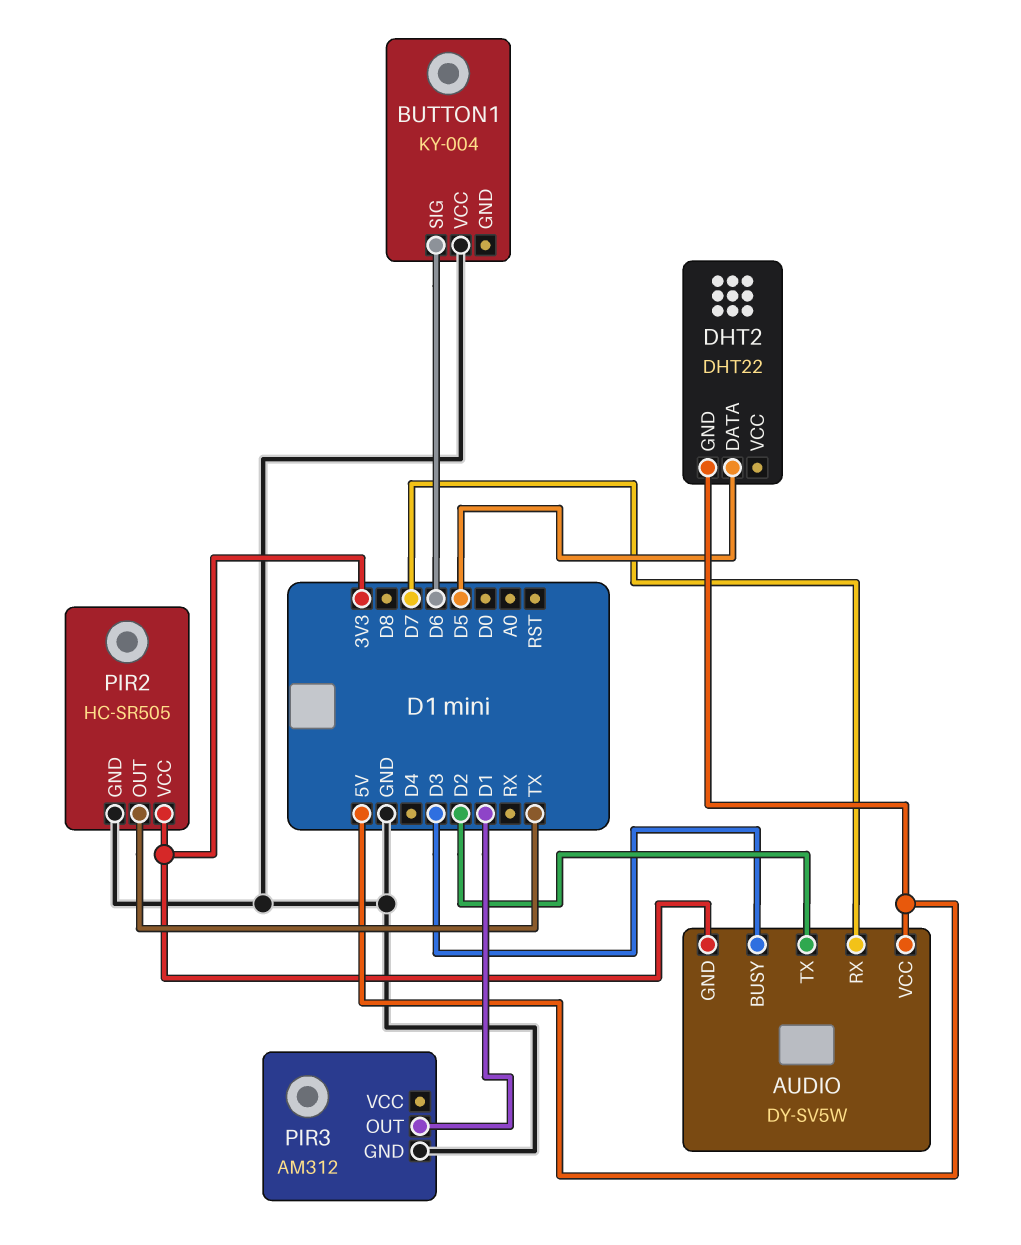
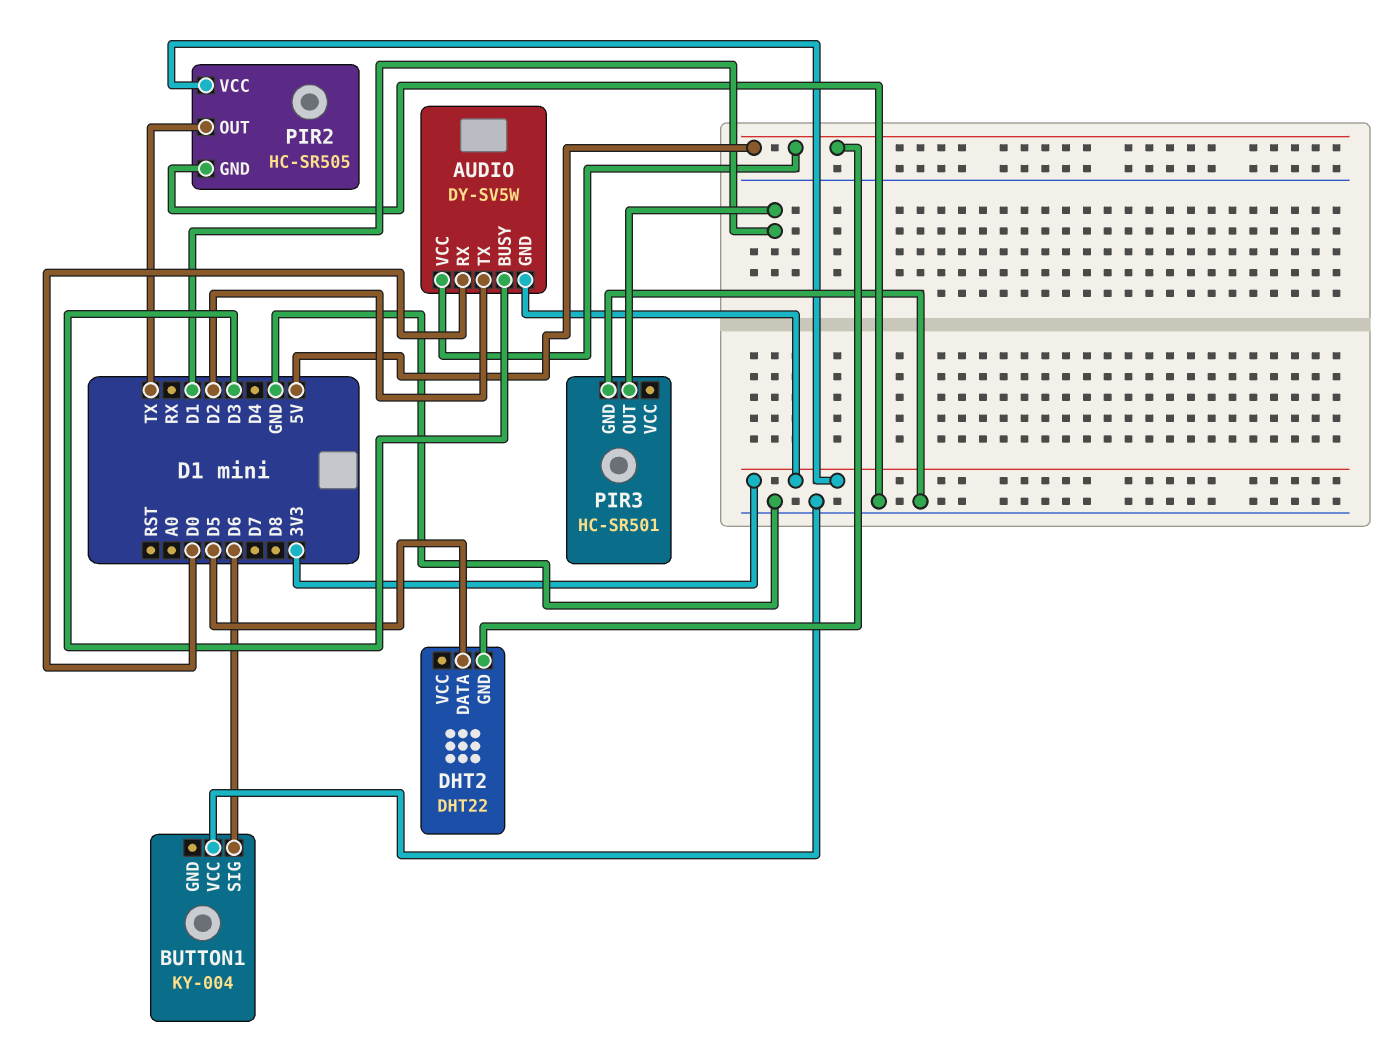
AUDIO pin RX: D7 -> D0
PIR3: AM312 -> HC-SR501

